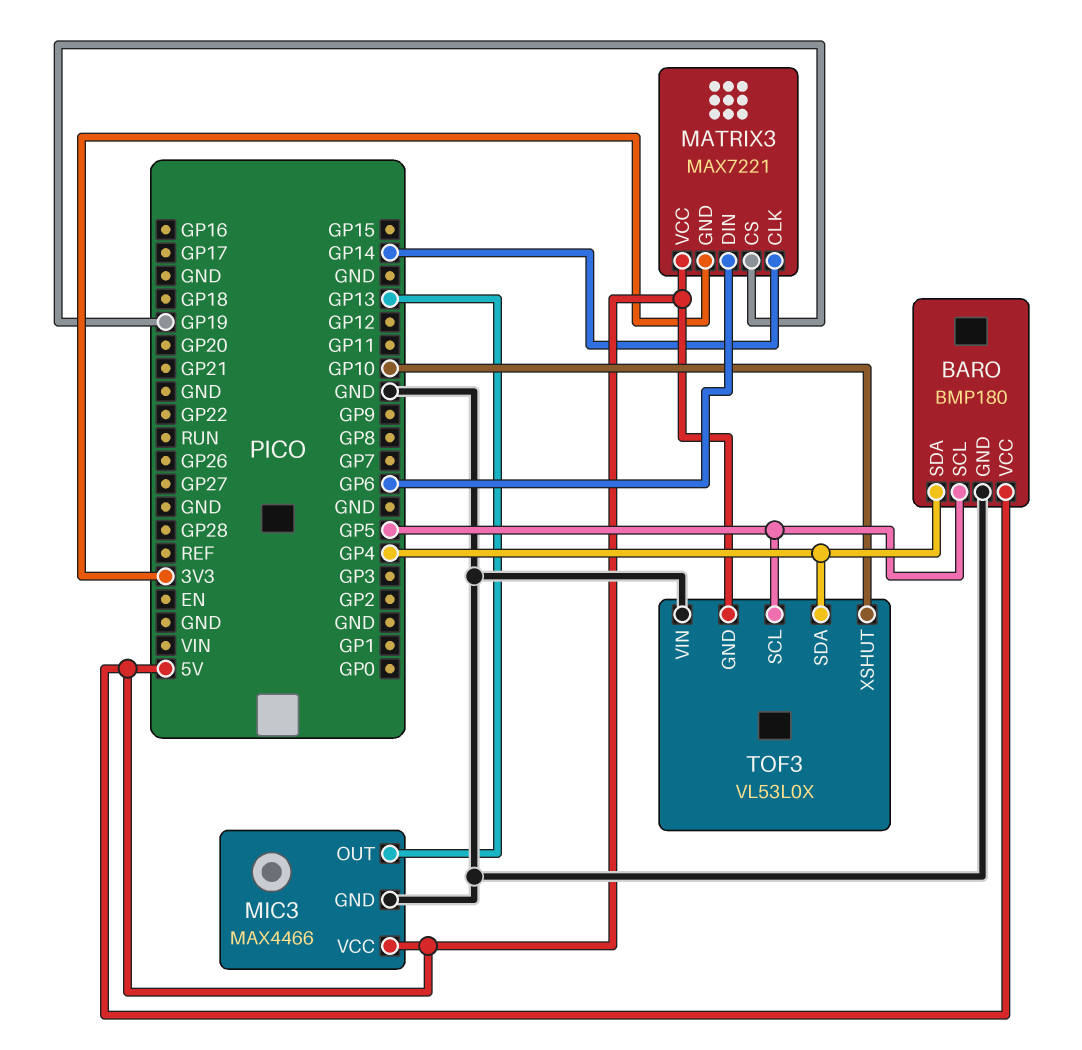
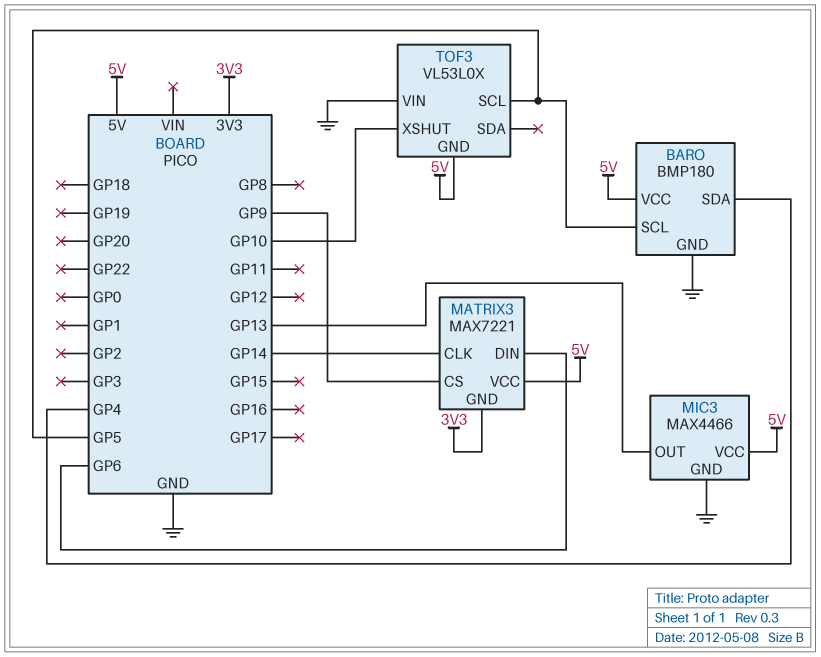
MATRIX3 pin CS: GP19 -> GP9
TOF3 pin SDA: GP4 -> none

